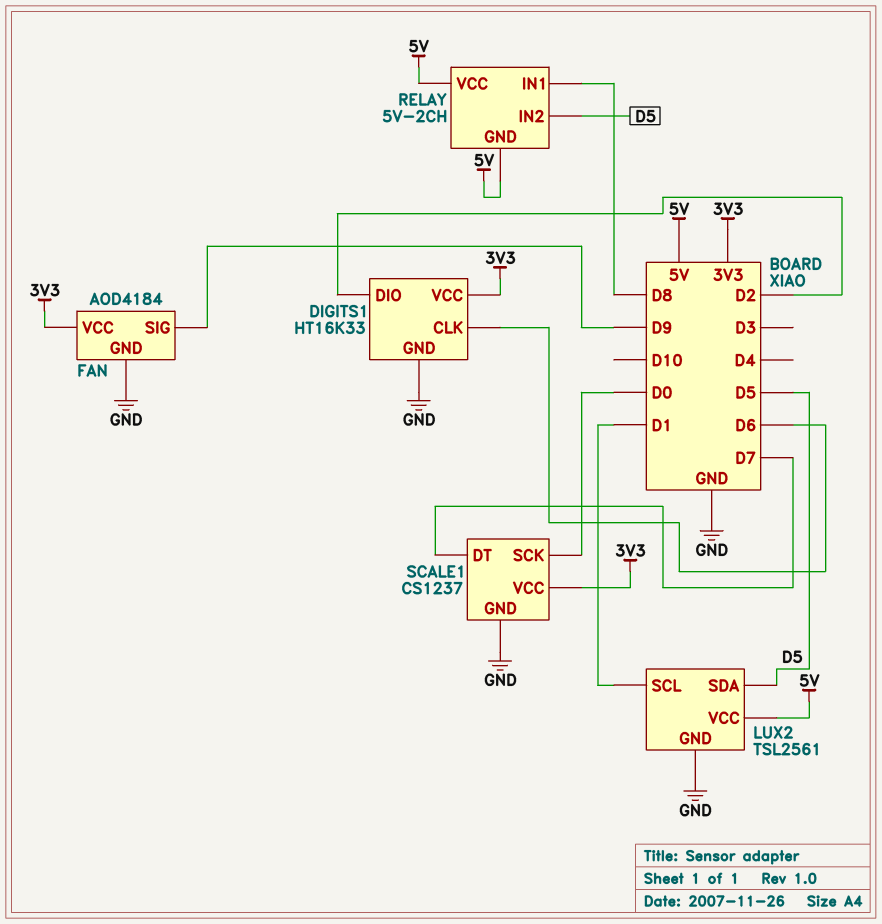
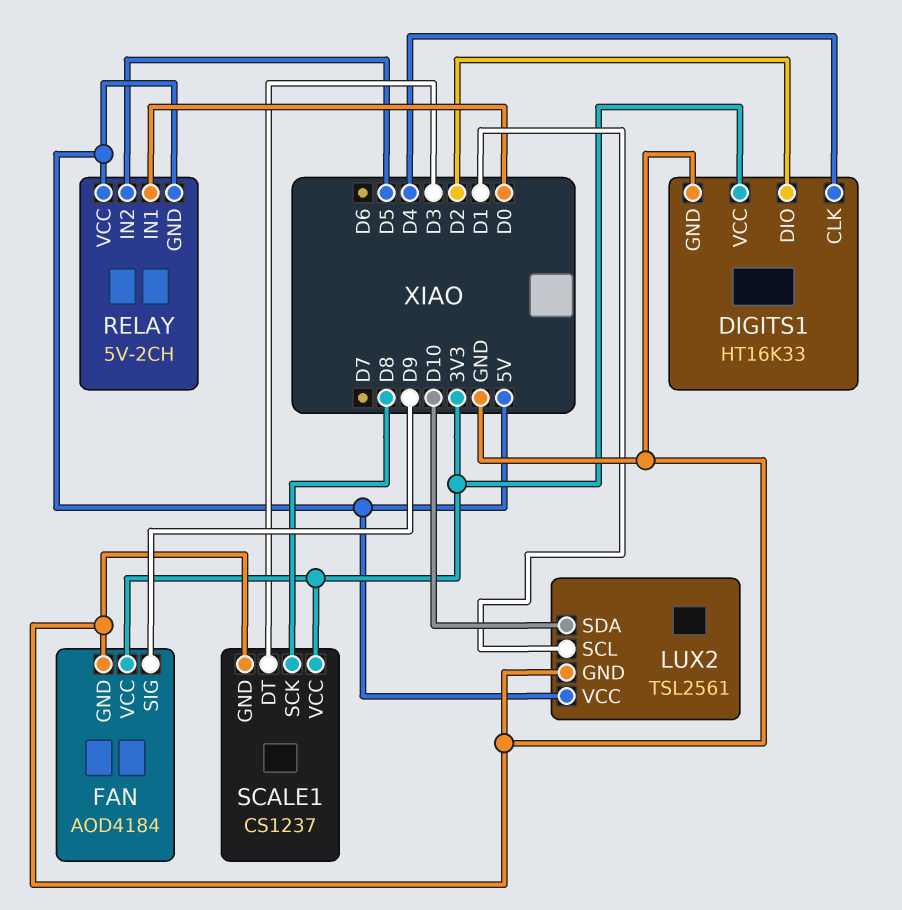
DIGITS1 pin CLK: D6 -> D4
LUX2 pin SDA: D5 -> D10
RELAY pin IN1: D8 -> D0
SCALE1 pin DT: D7 -> D3
SCALE1 pin SCK: D0 -> D8

